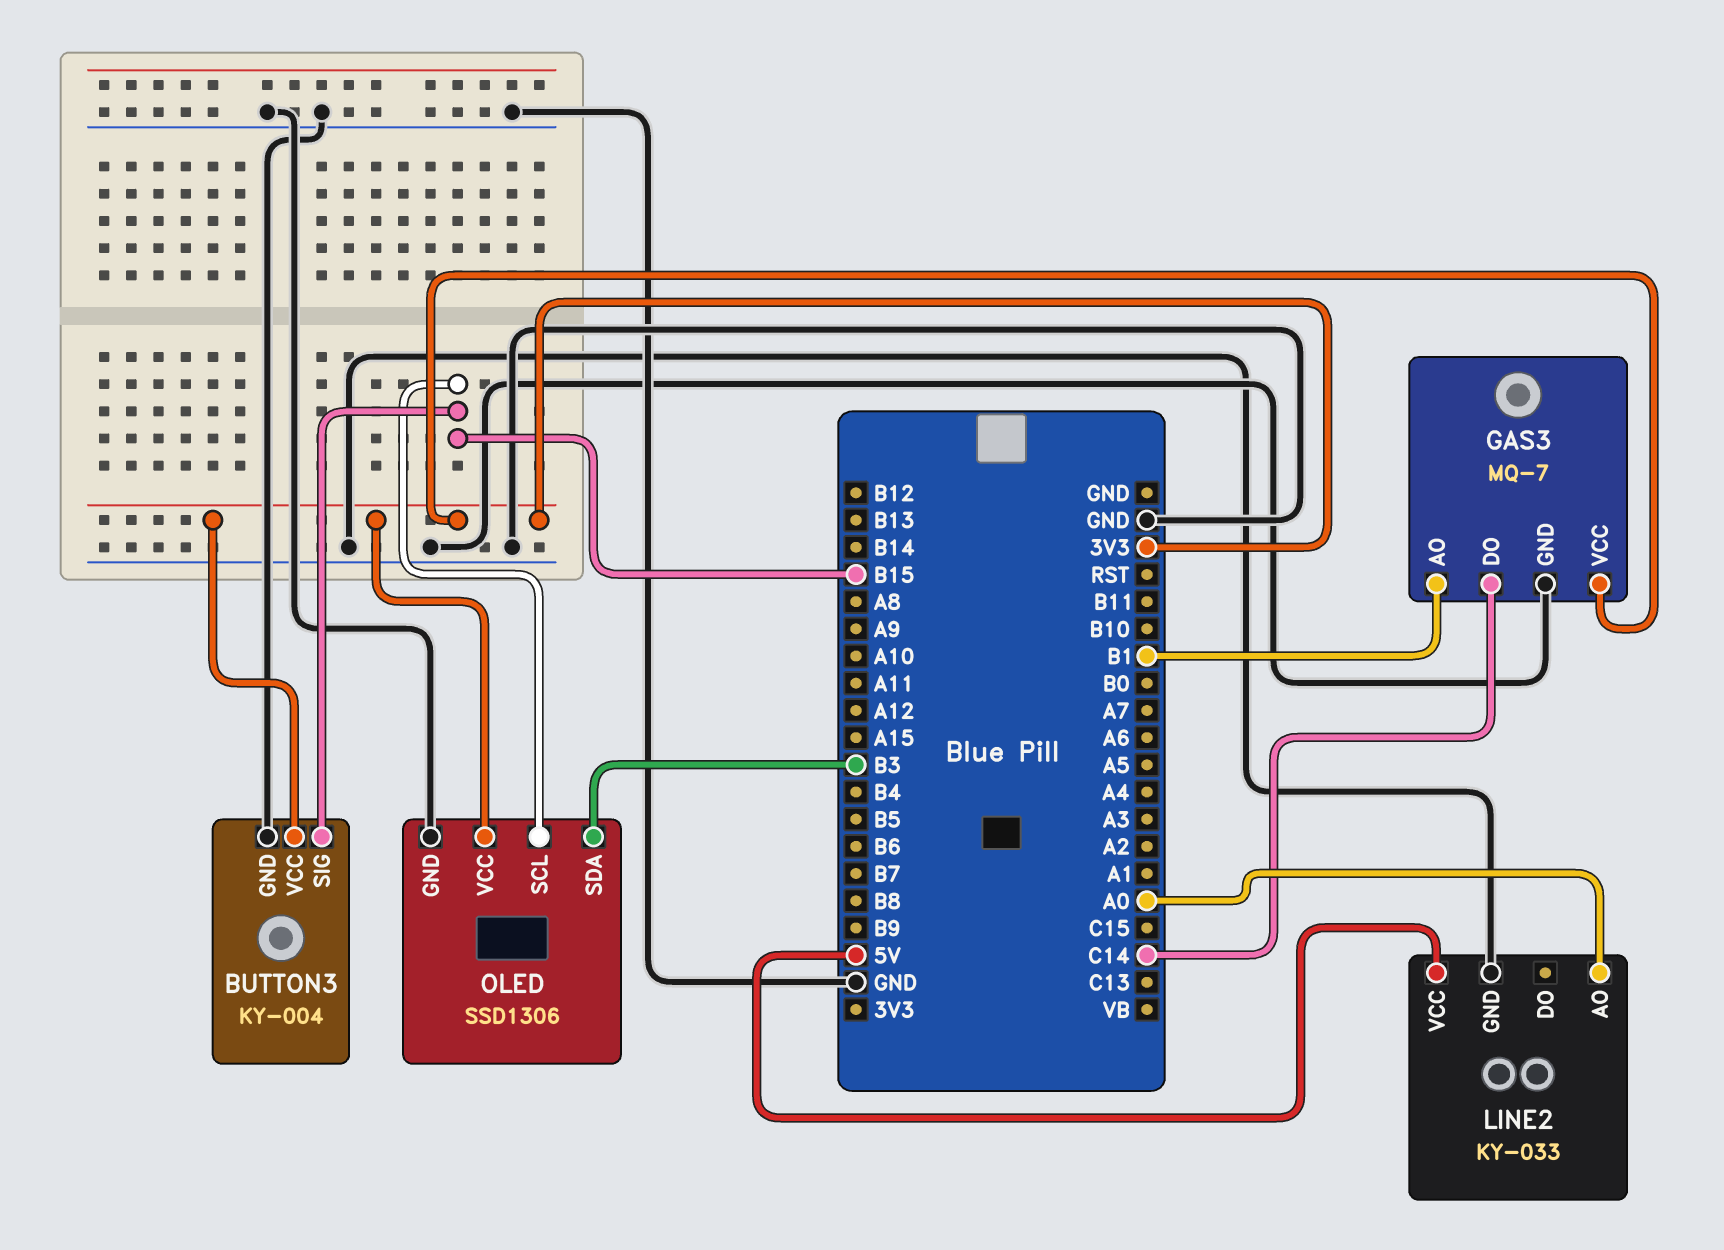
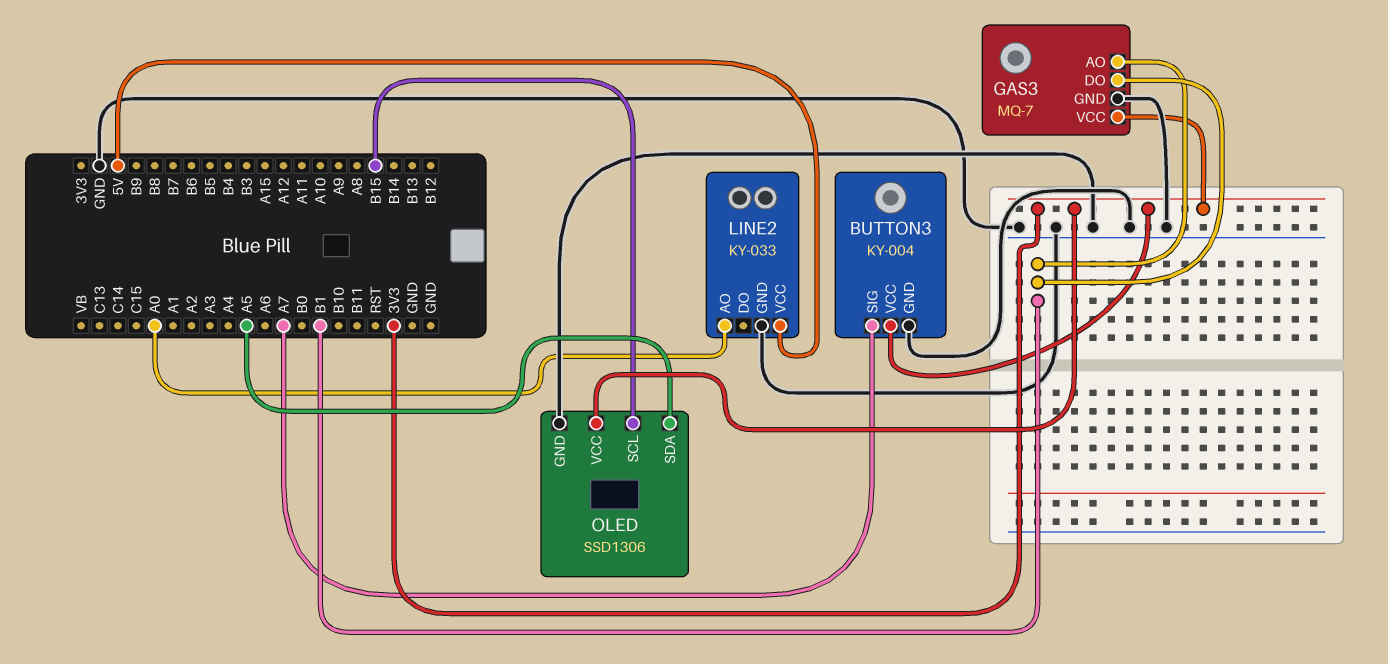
BUTTON3 pin SIG: B15 -> A7
GAS3 pin DO: C14 -> B1
OLED pin SDA: B3 -> A5

